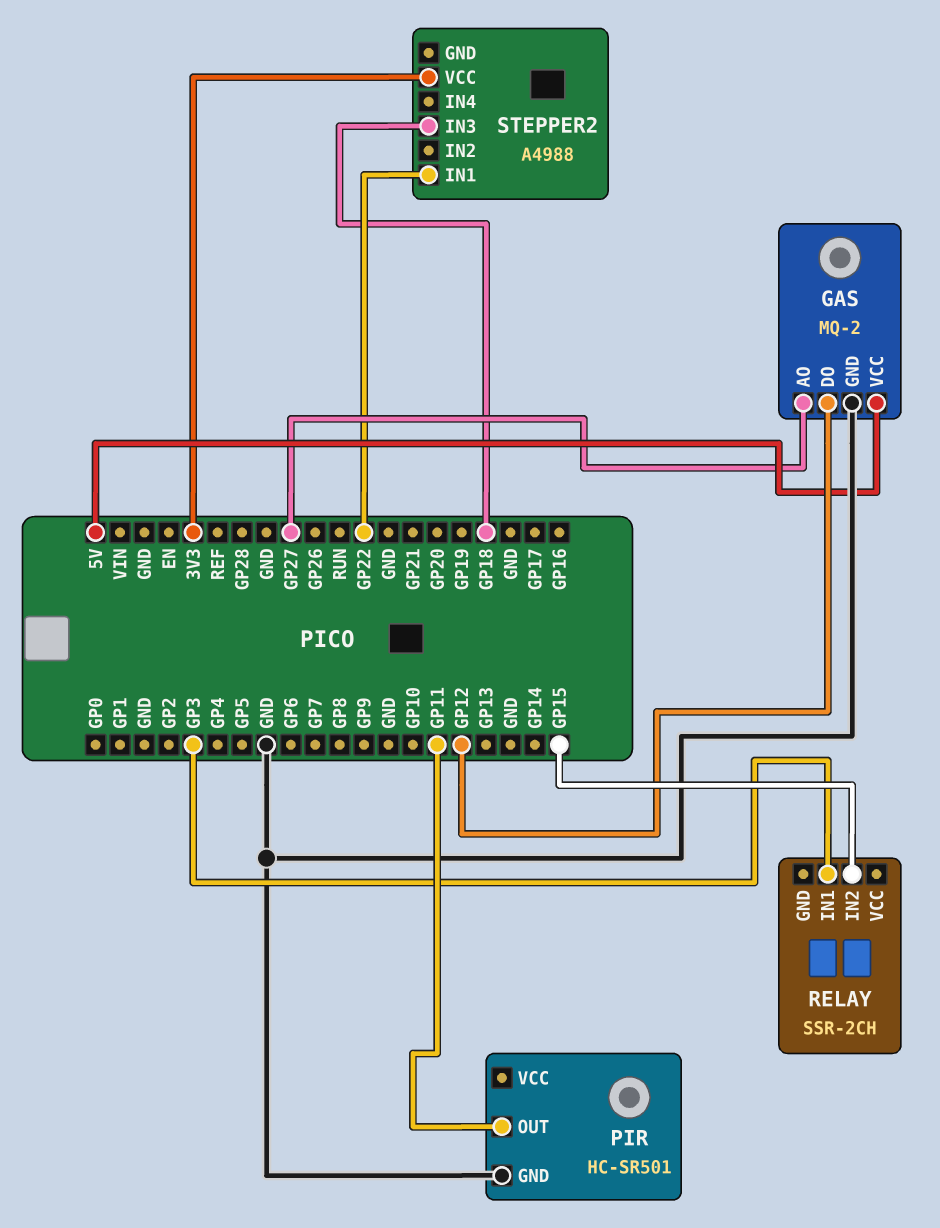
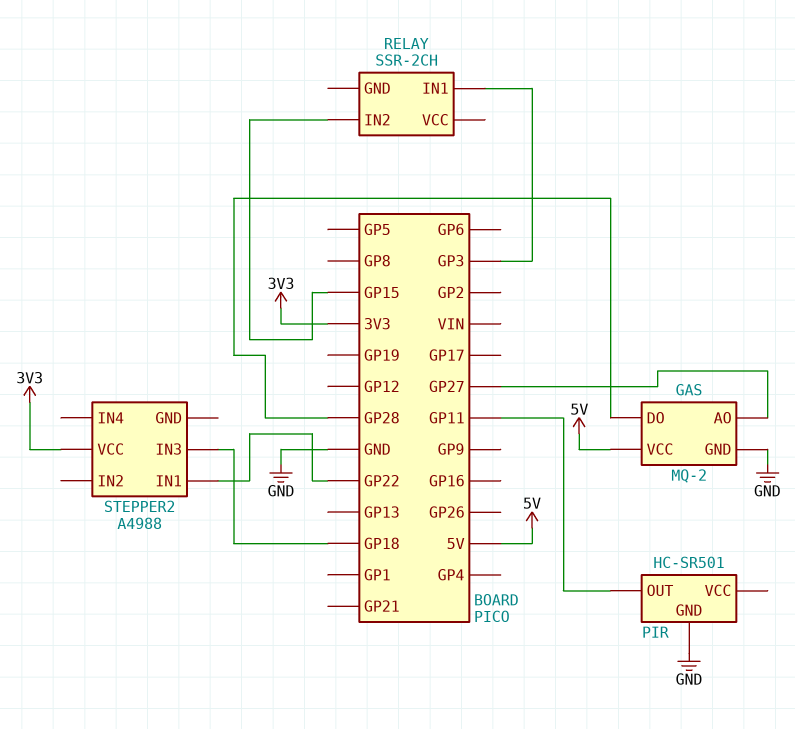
GAS pin DO: GP12 -> GP28

